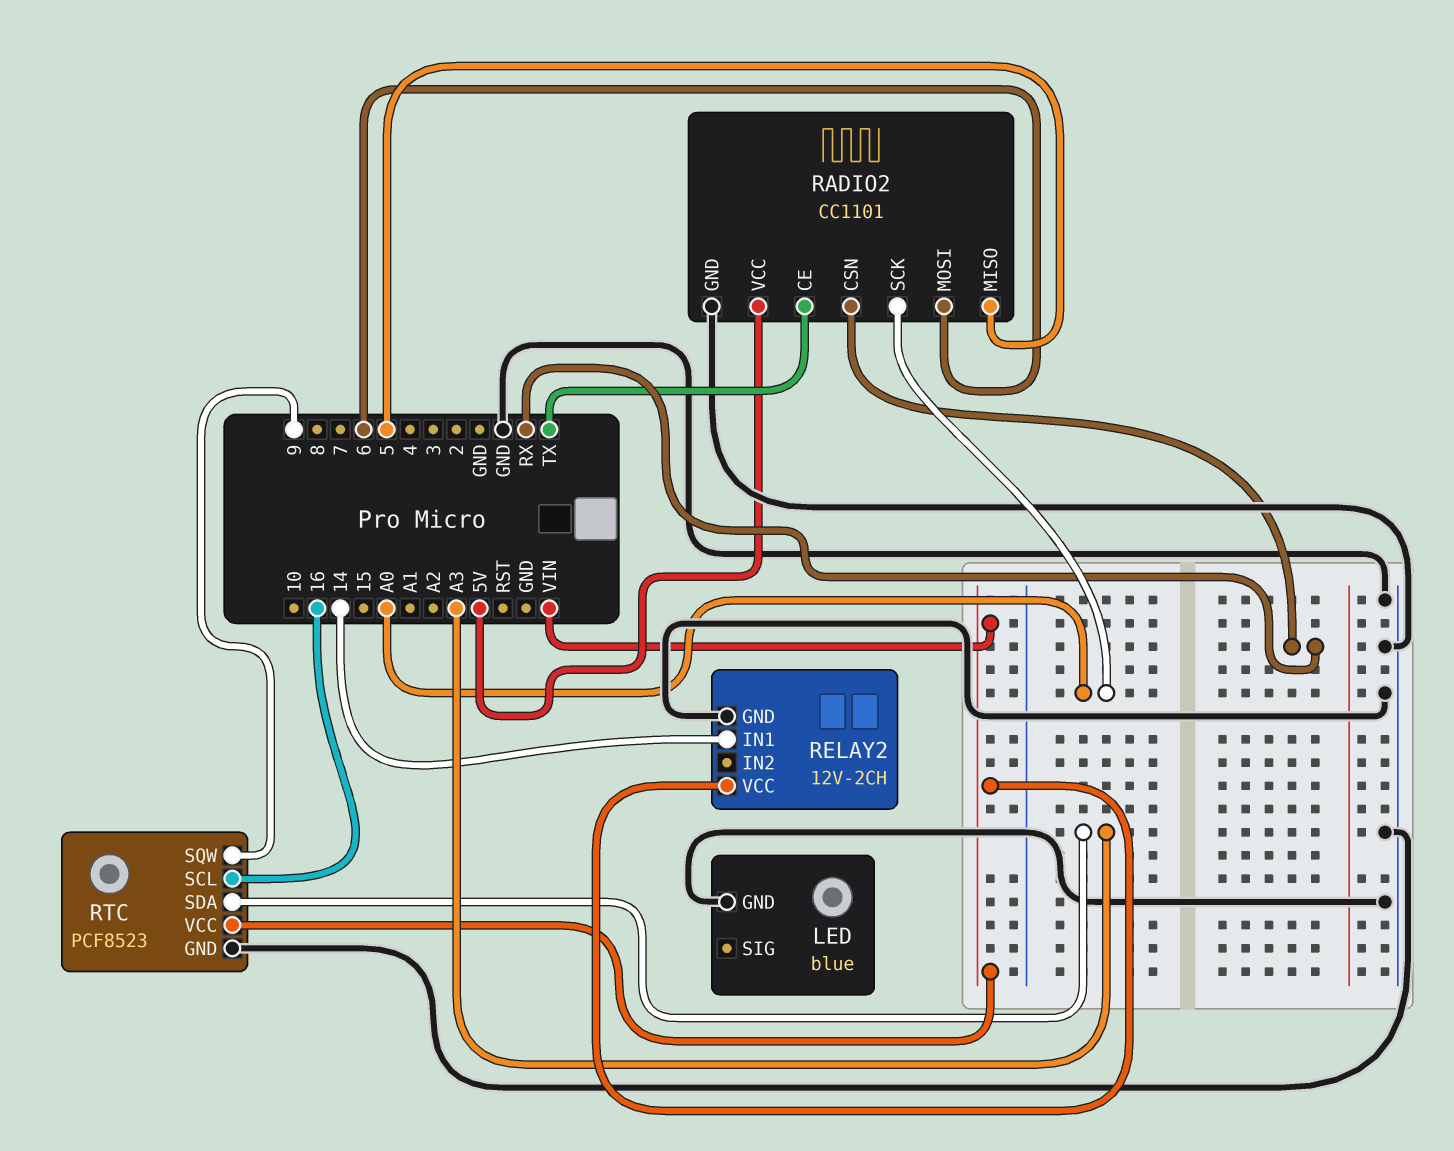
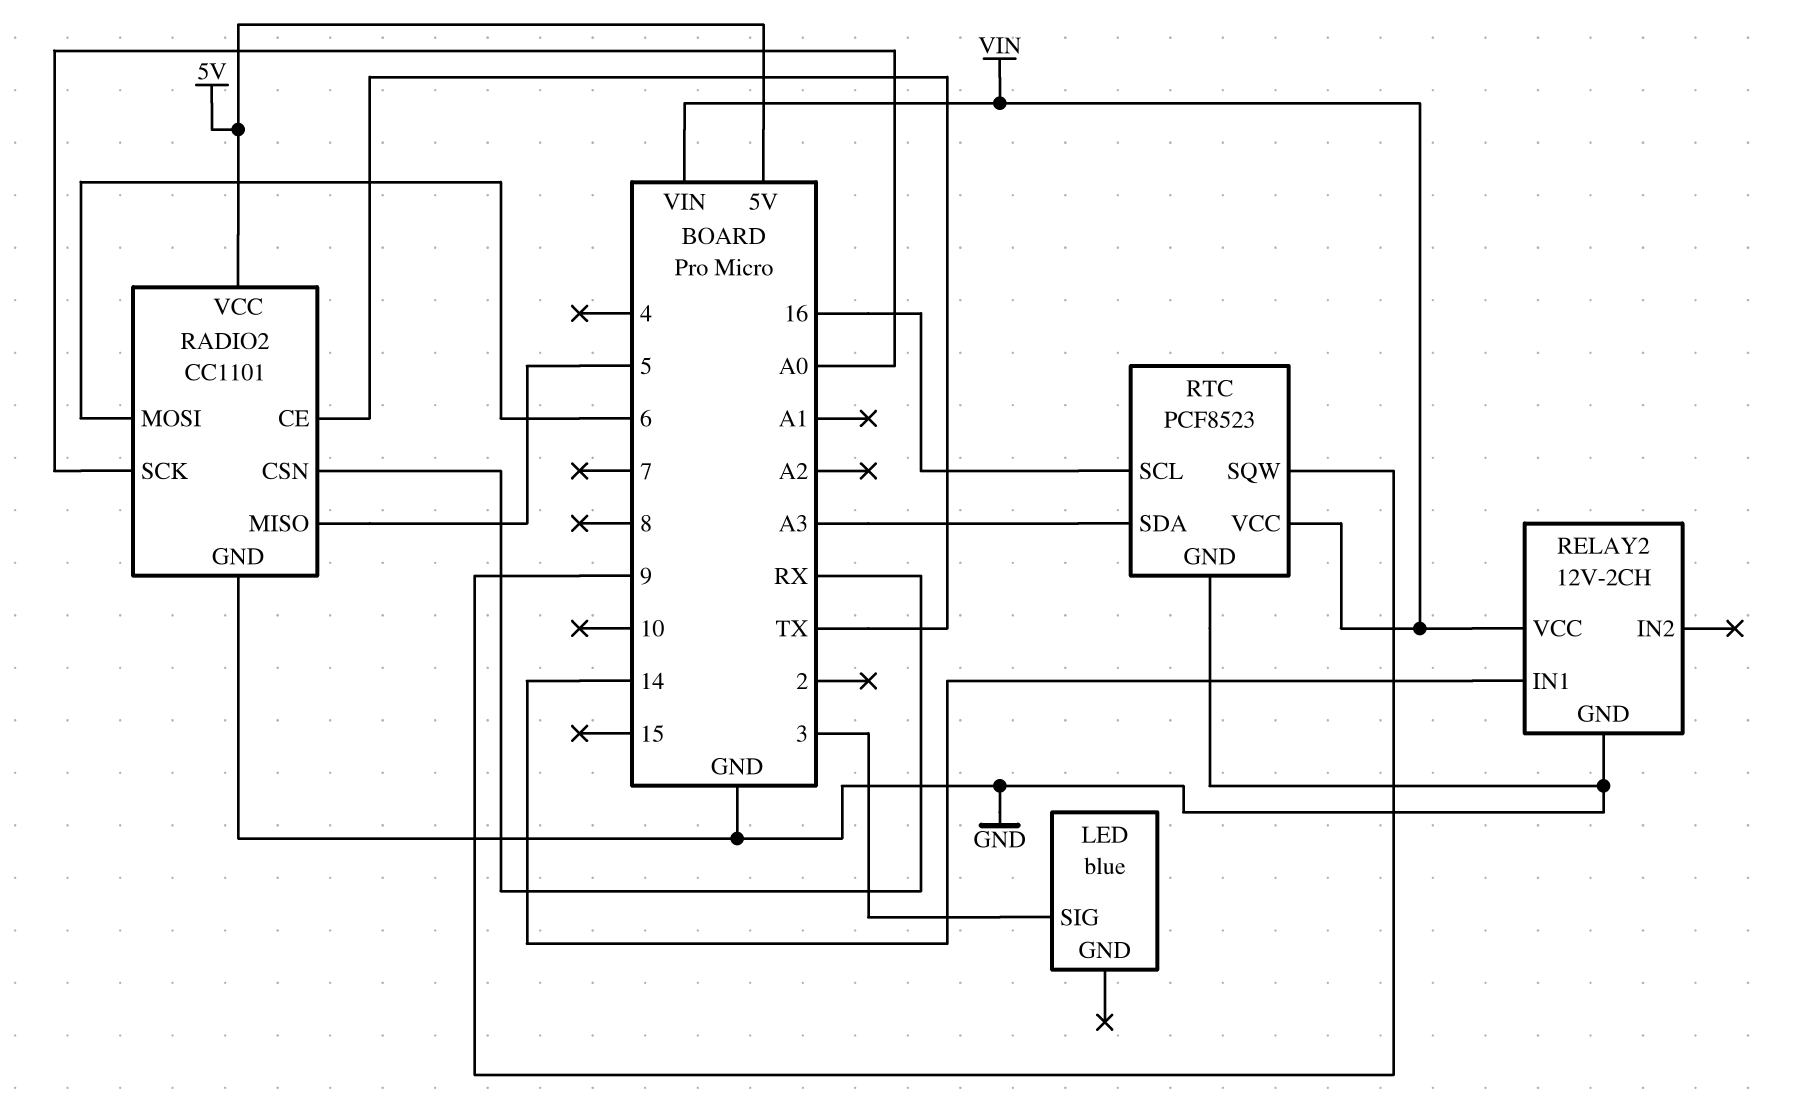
LED pin GND: GND -> none
LED pin SIG: none -> 3

